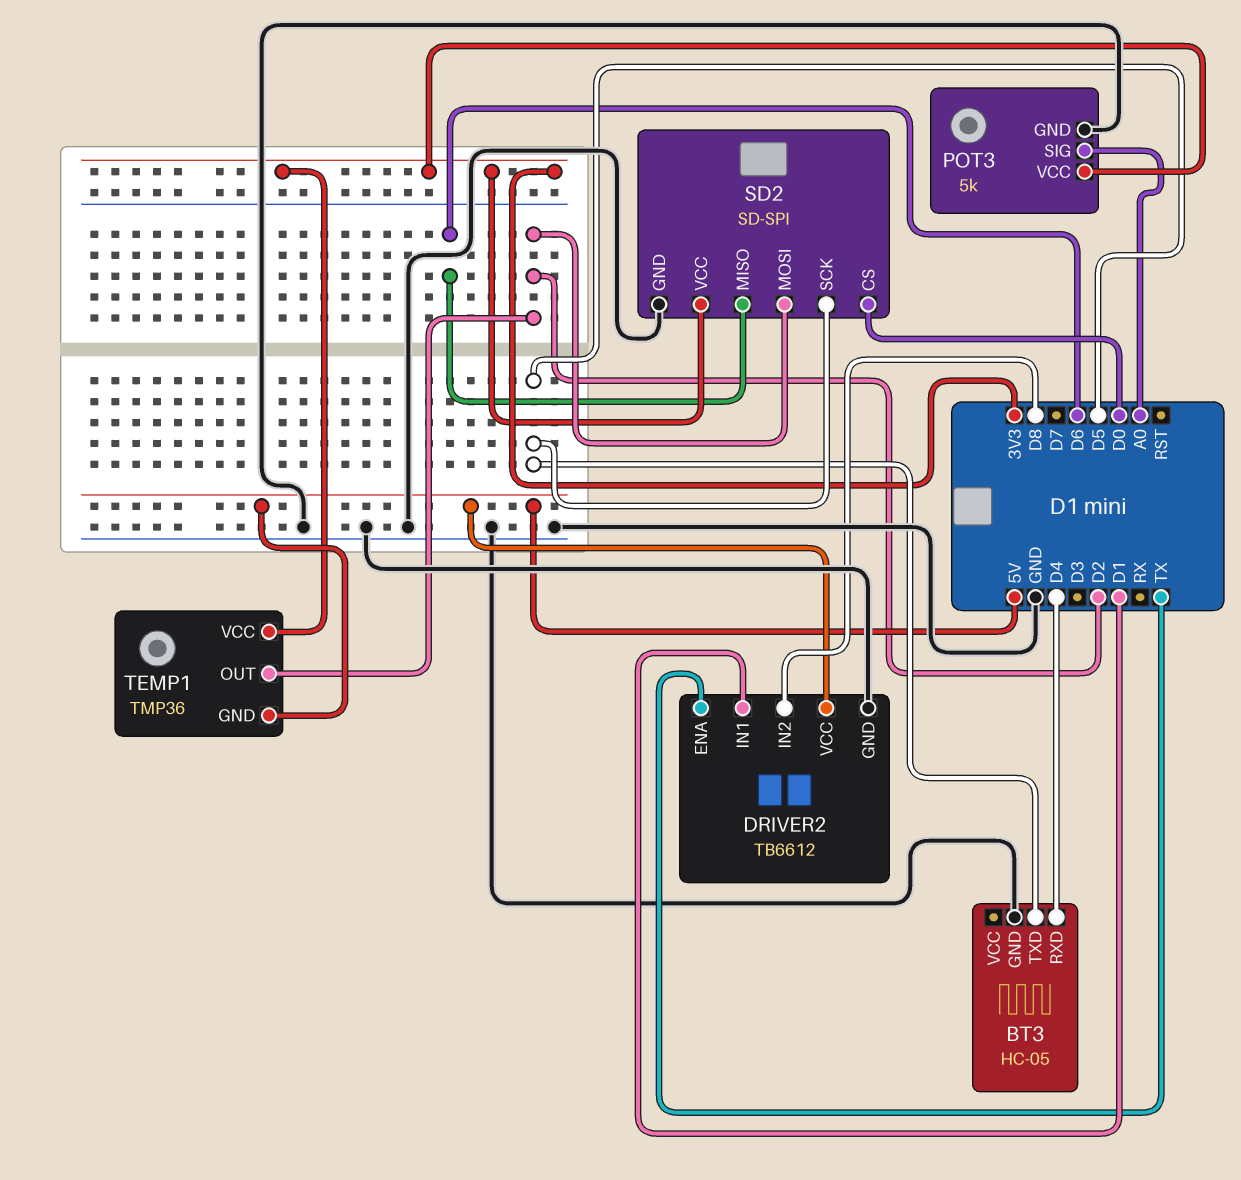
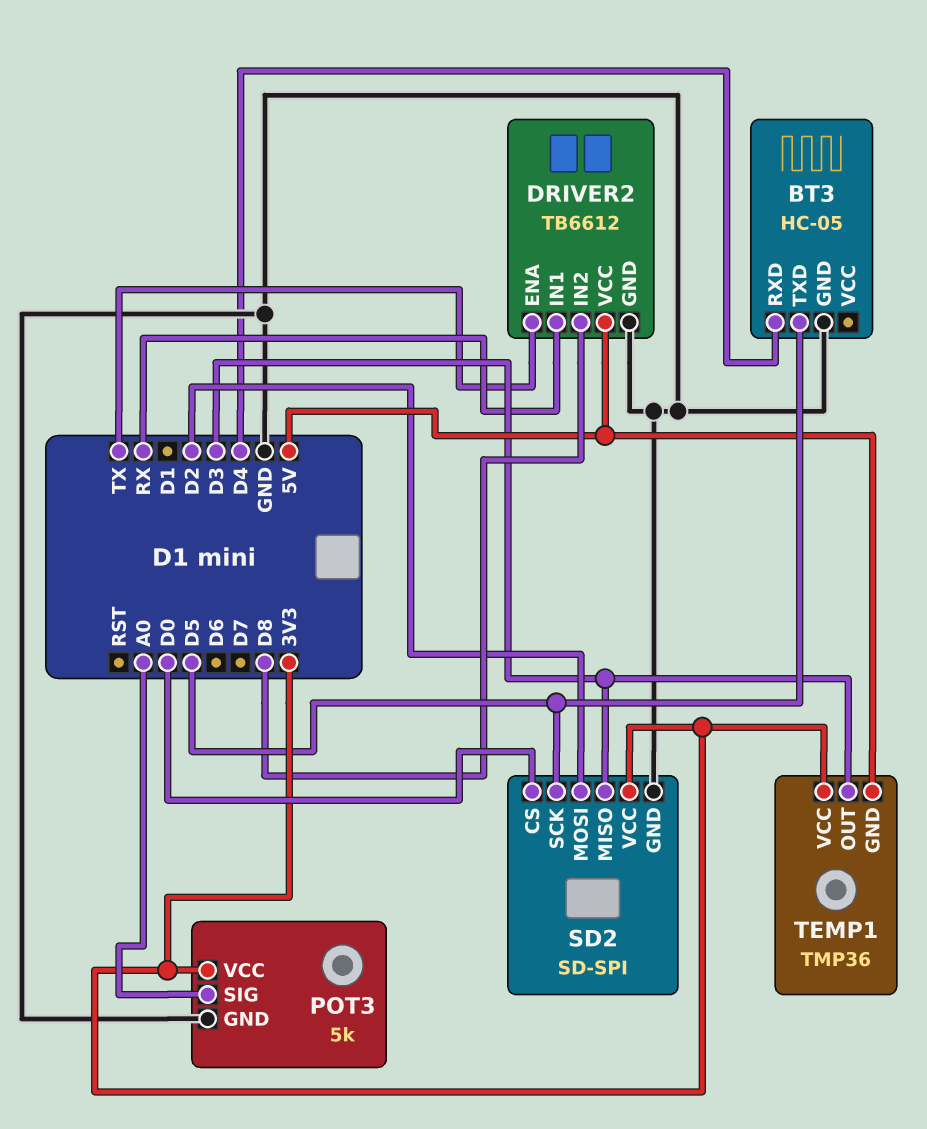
DRIVER2 pin IN1: D1 -> RX
SD2 pin MISO: D6 -> D3
TEMP1 pin OUT: D2 -> D3

